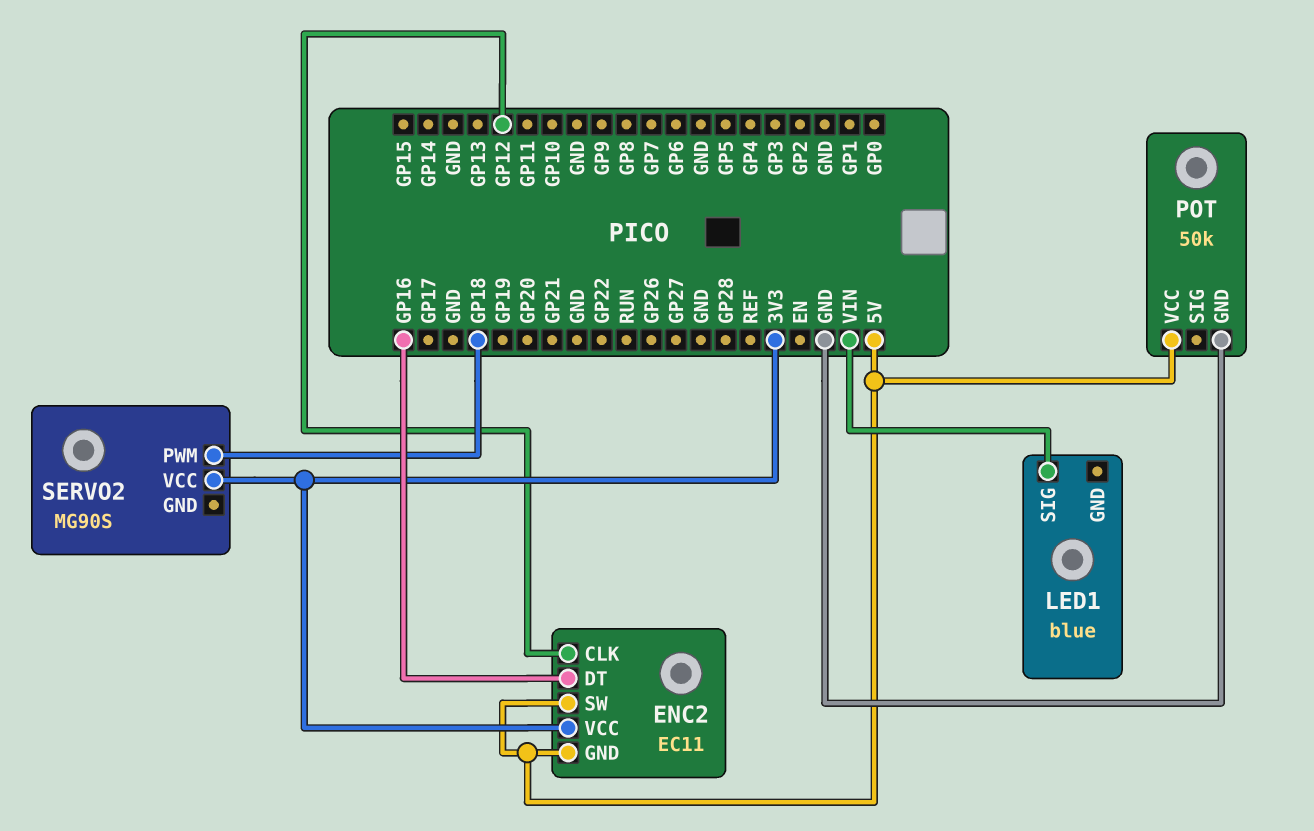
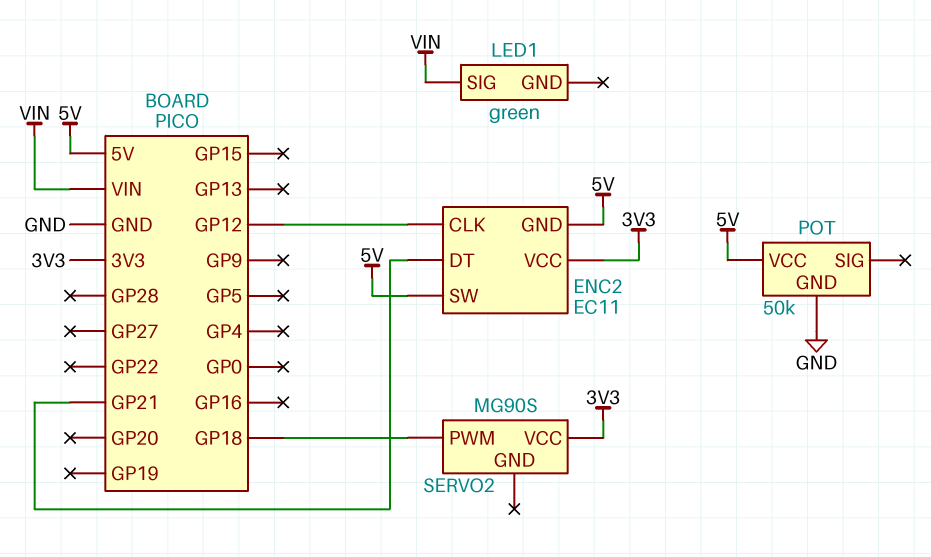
ENC2 pin DT: GP16 -> GP21
LED1: blue -> green

